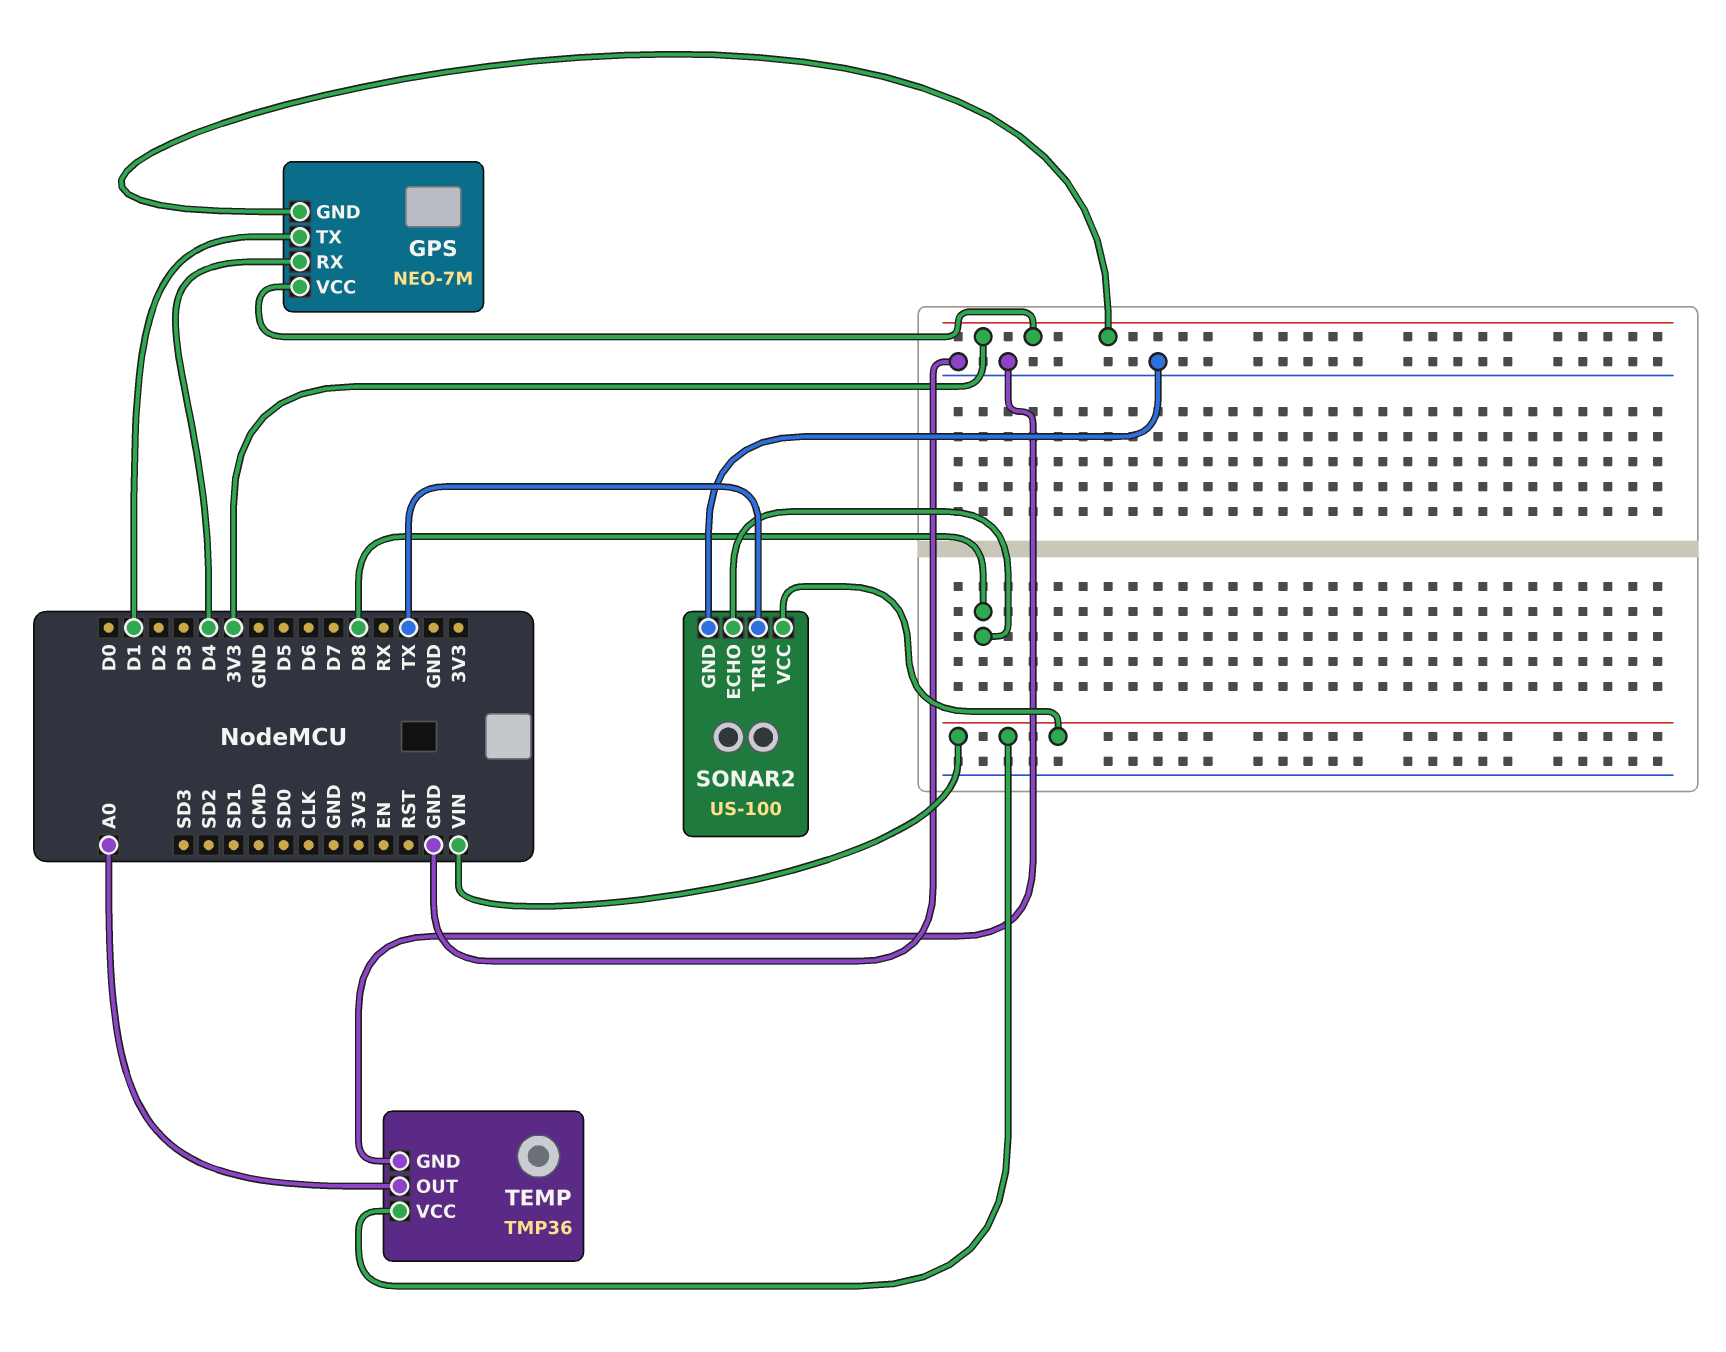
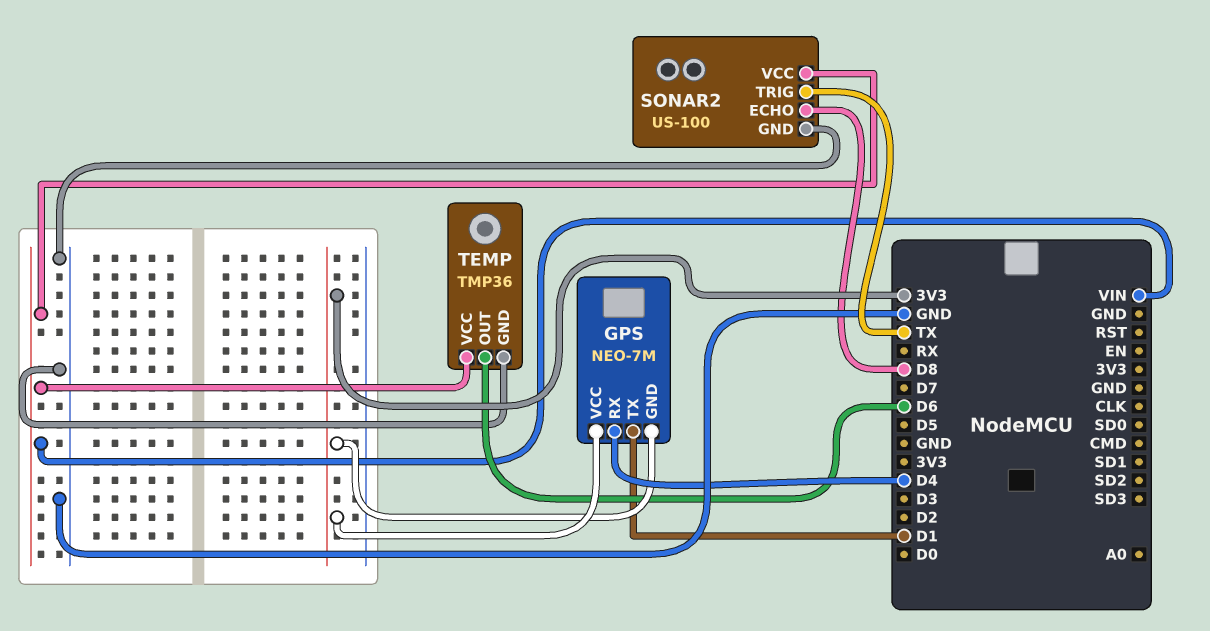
TEMP pin OUT: A0 -> D6

